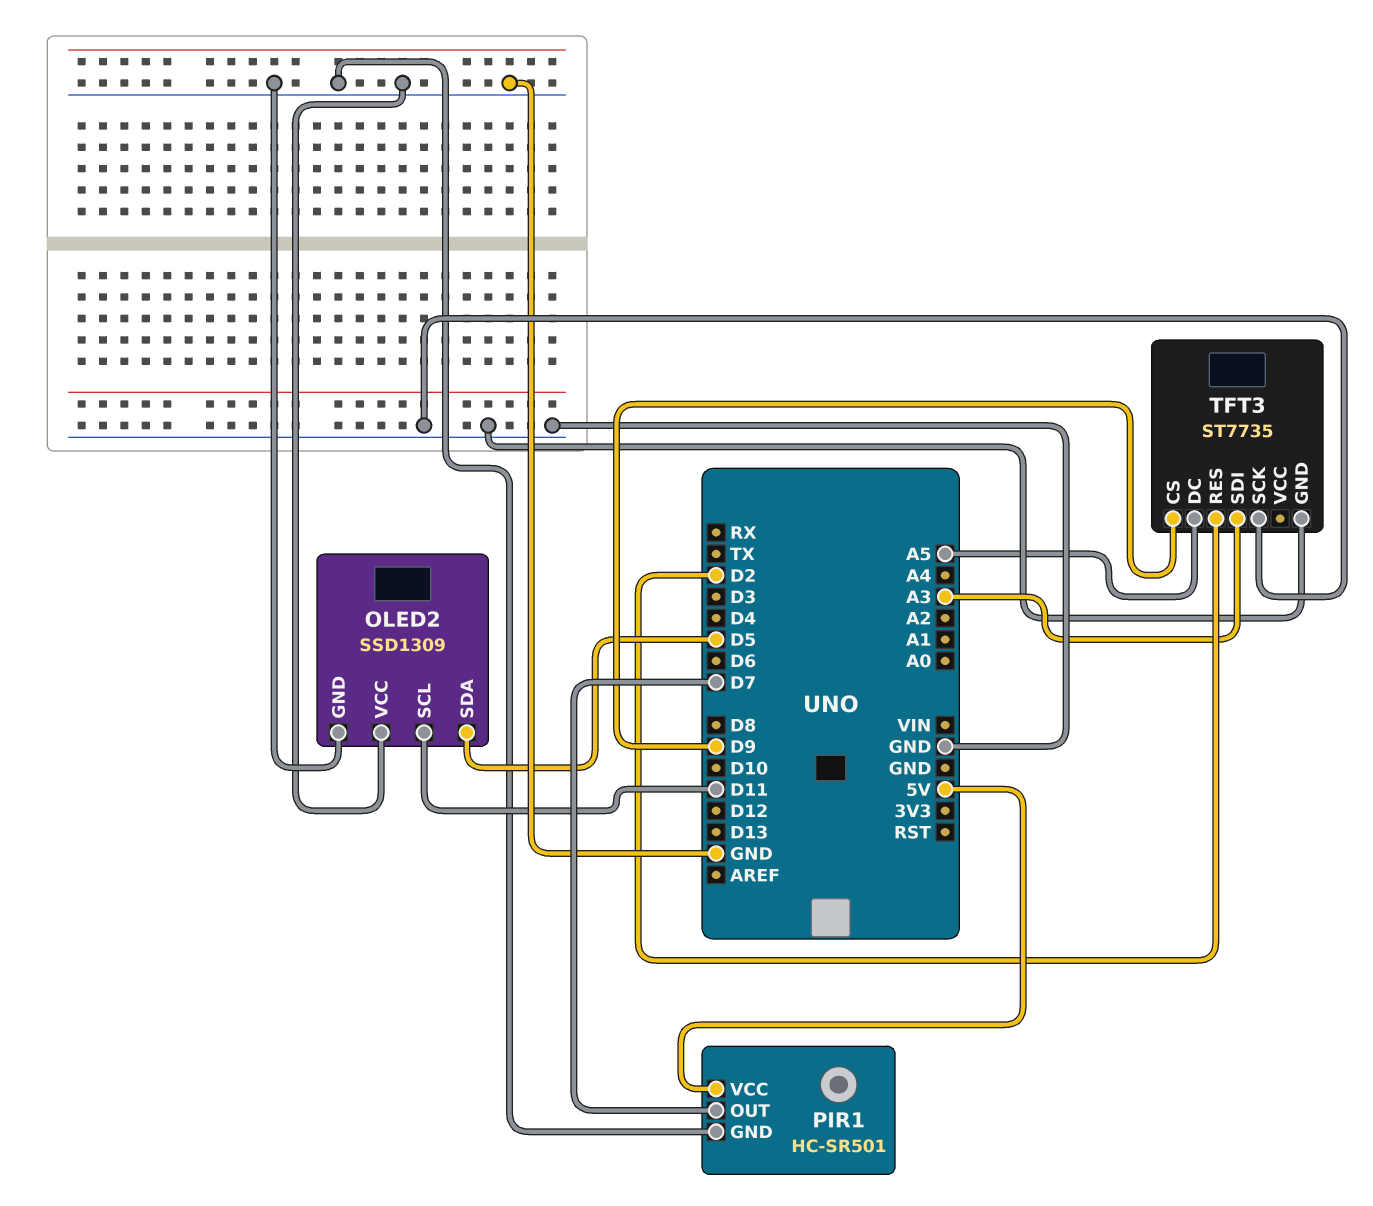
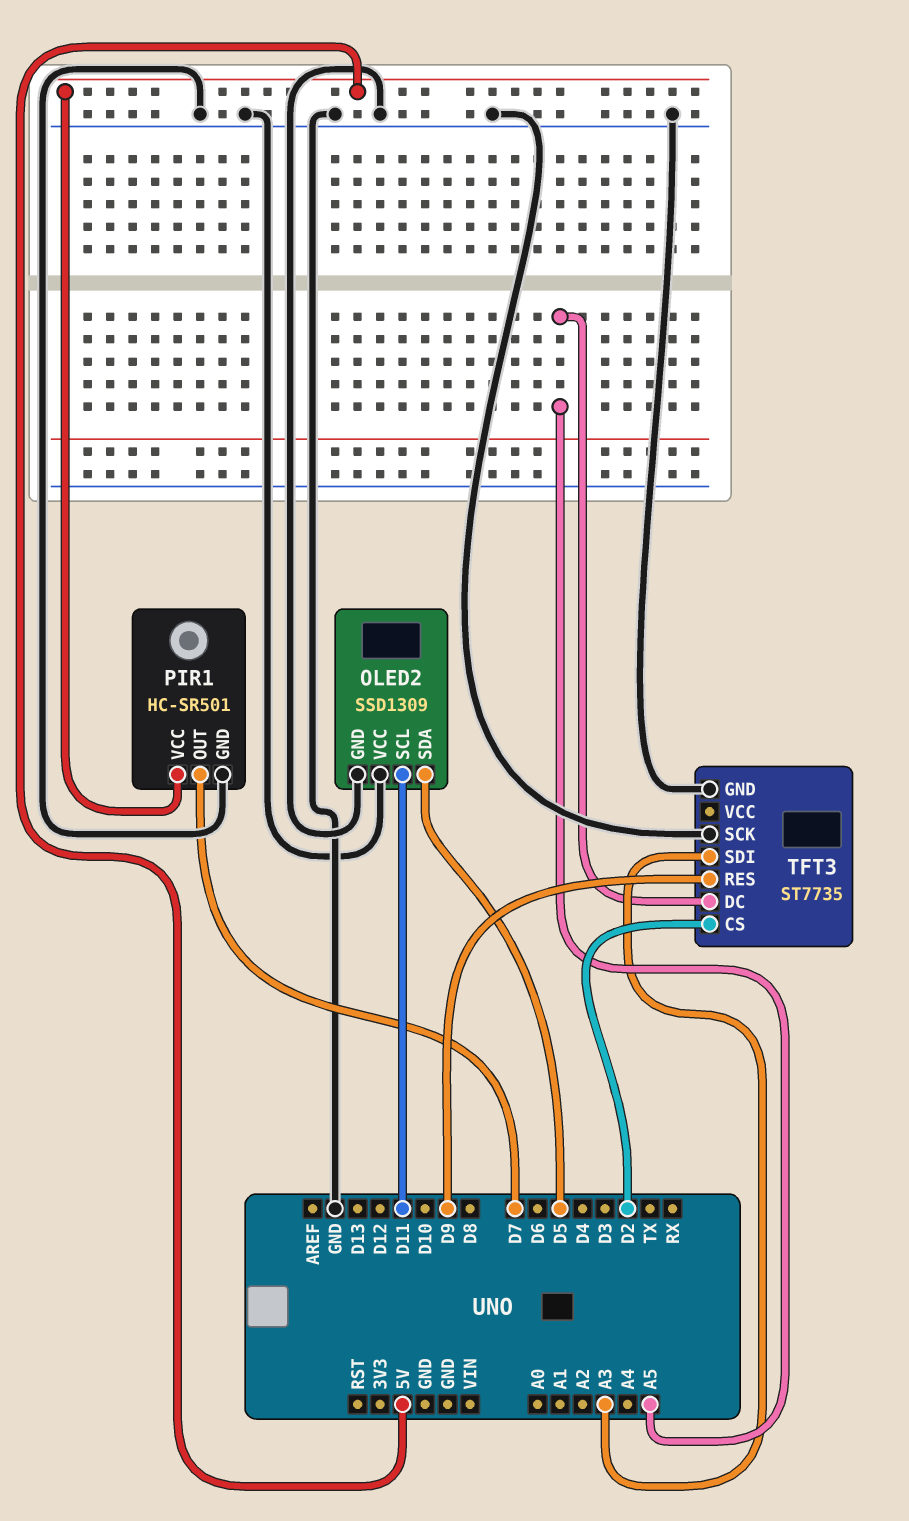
TFT3 pin CS: D9 -> D2
TFT3 pin RES: D2 -> D9

